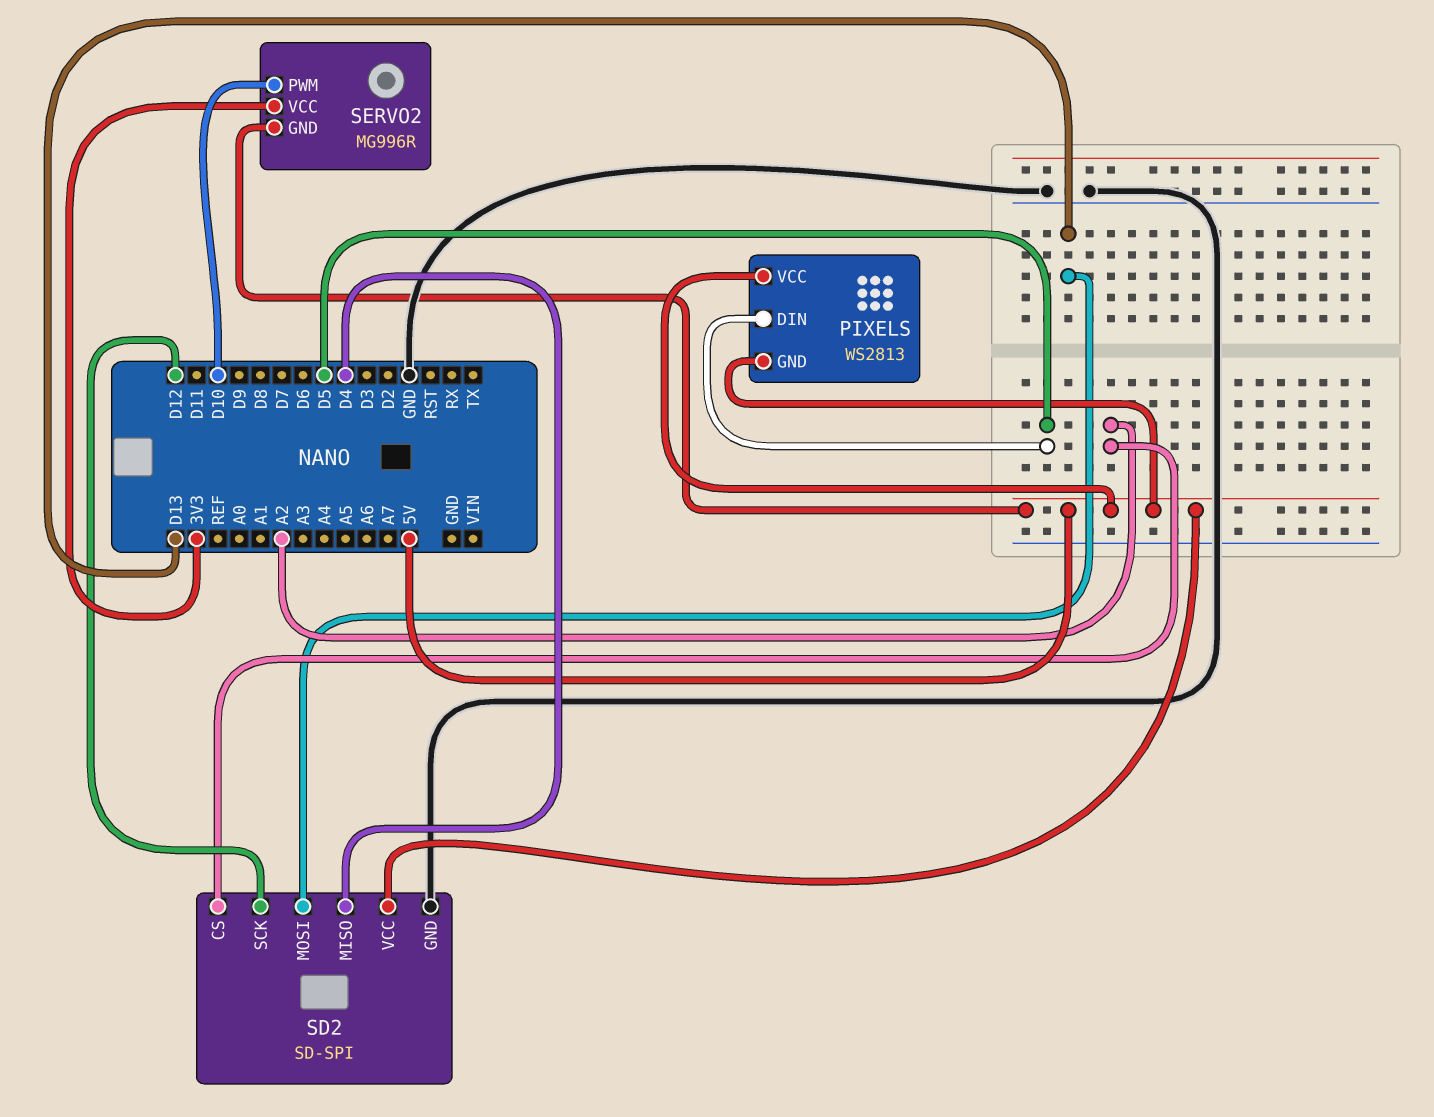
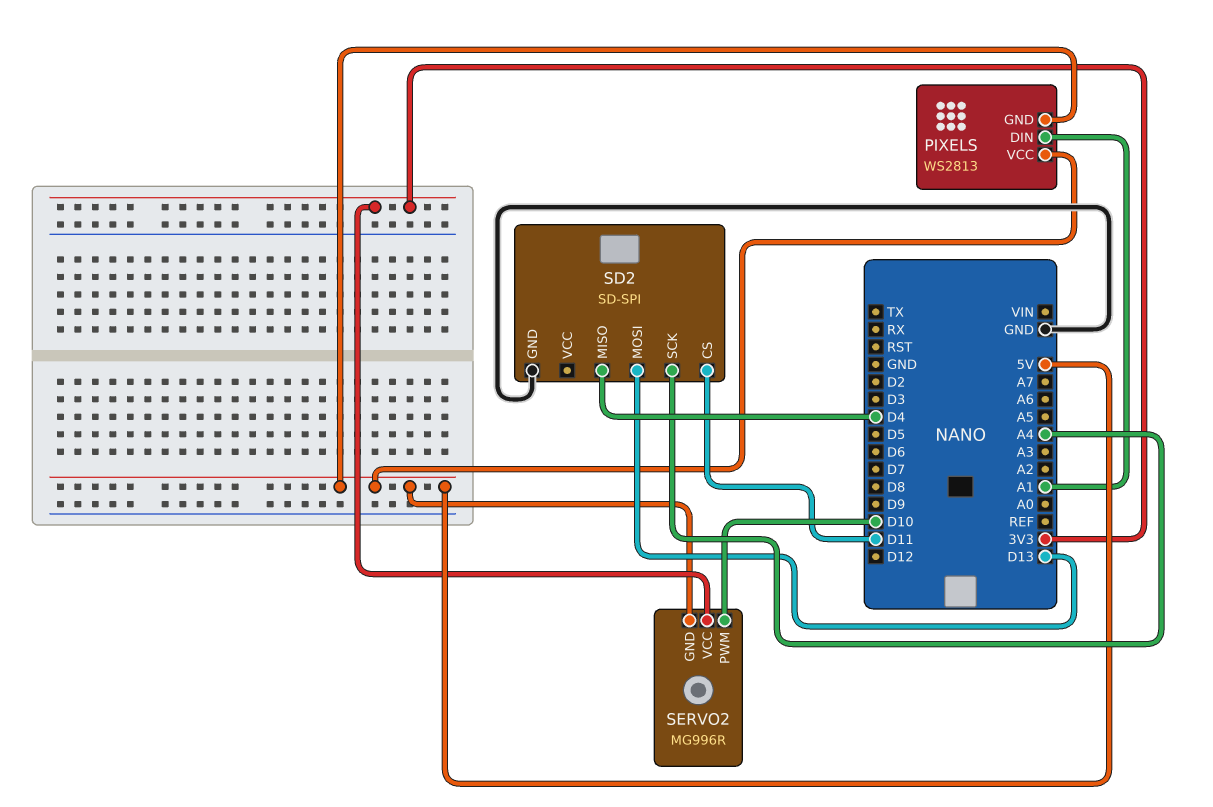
PIXELS pin DIN: D5 -> A1
SD2 pin CS: A2 -> D11
SD2 pin SCK: D12 -> A4
SD2 pin VCC: 5V -> none

